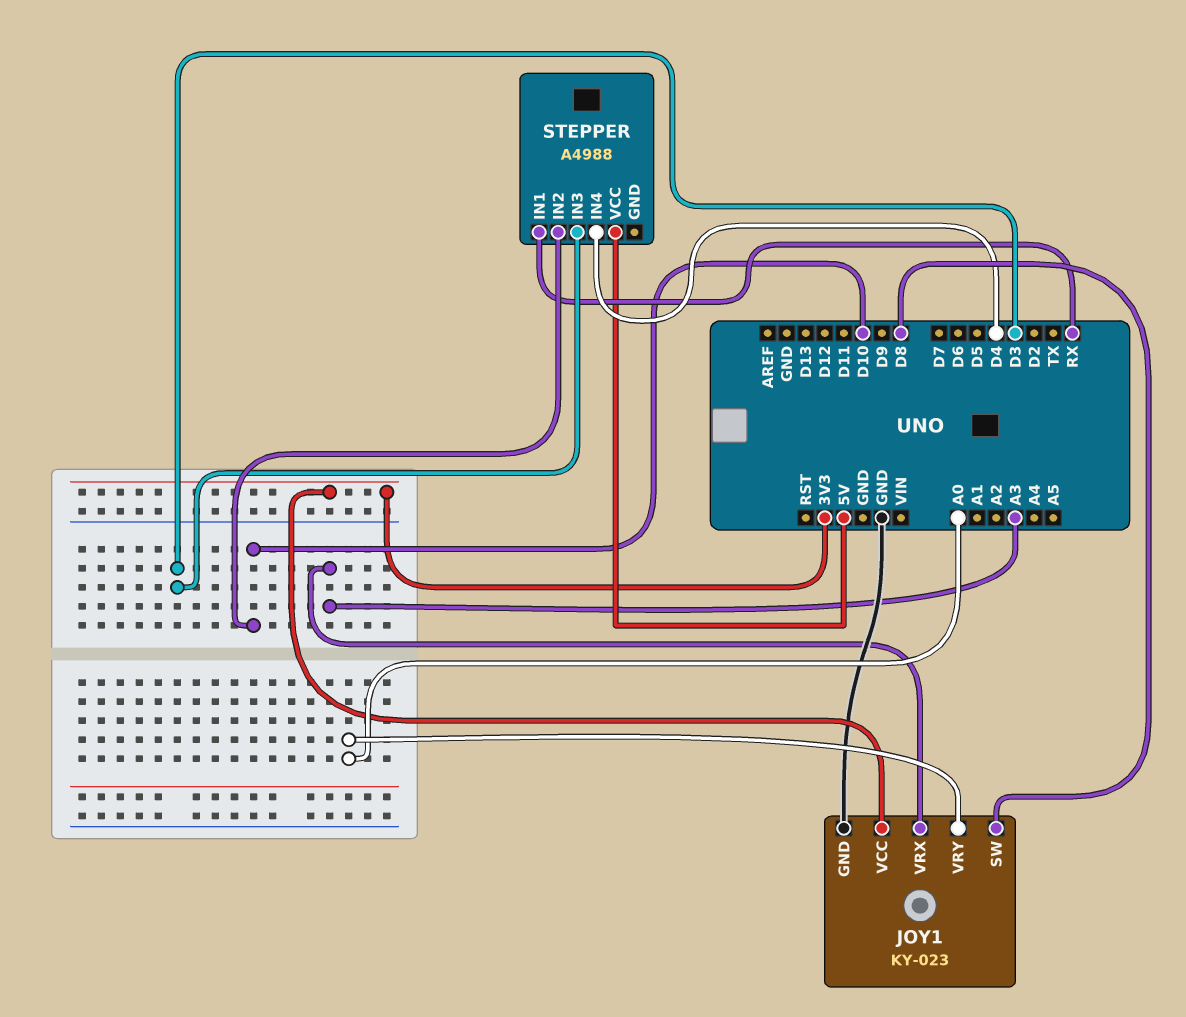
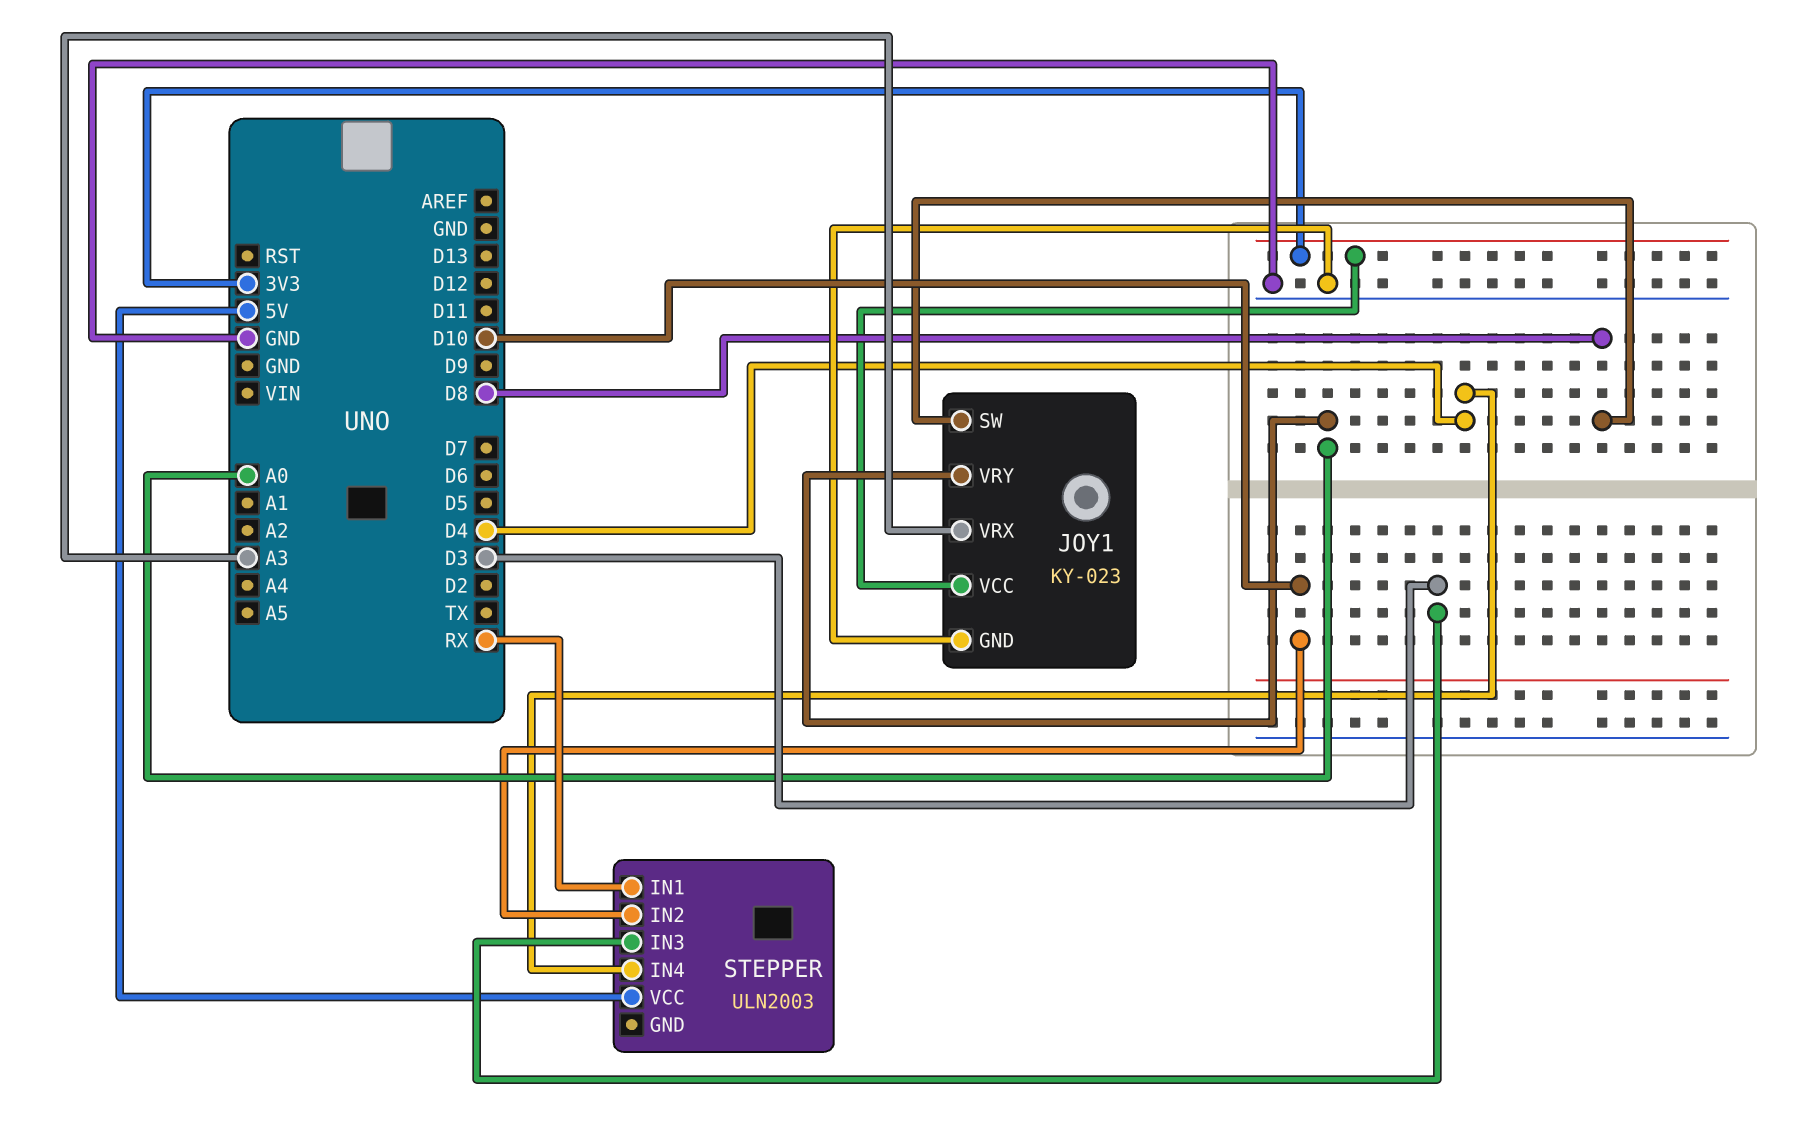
STEPPER: A4988 -> ULN2003

